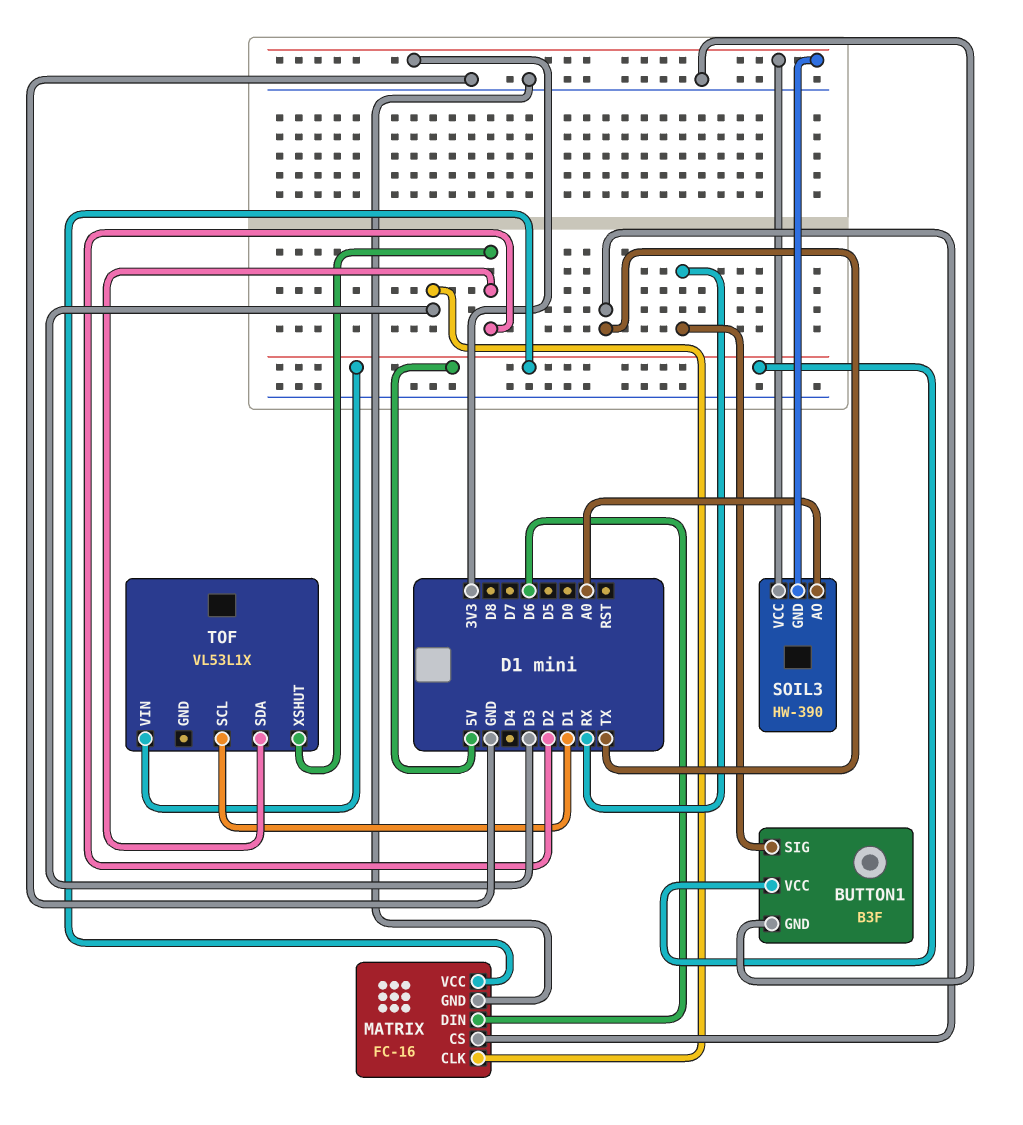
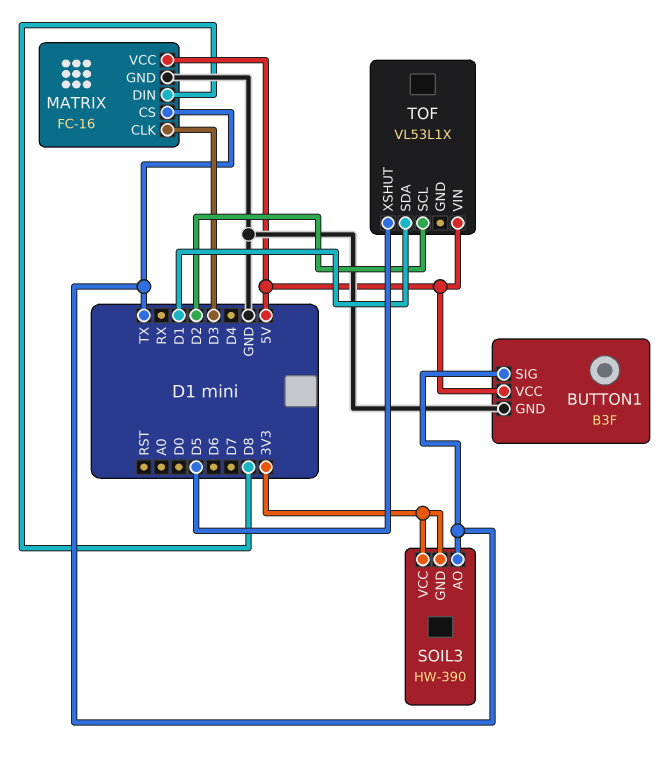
BUTTON1 pin SIG: RX -> TX
MATRIX pin DIN: D6 -> D8
SOIL3 pin AO: A0 -> TX
TOF pin SCL: D1 -> D2
TOF pin SDA: D2 -> D1
TOF pin XSHUT: D2 -> D5

